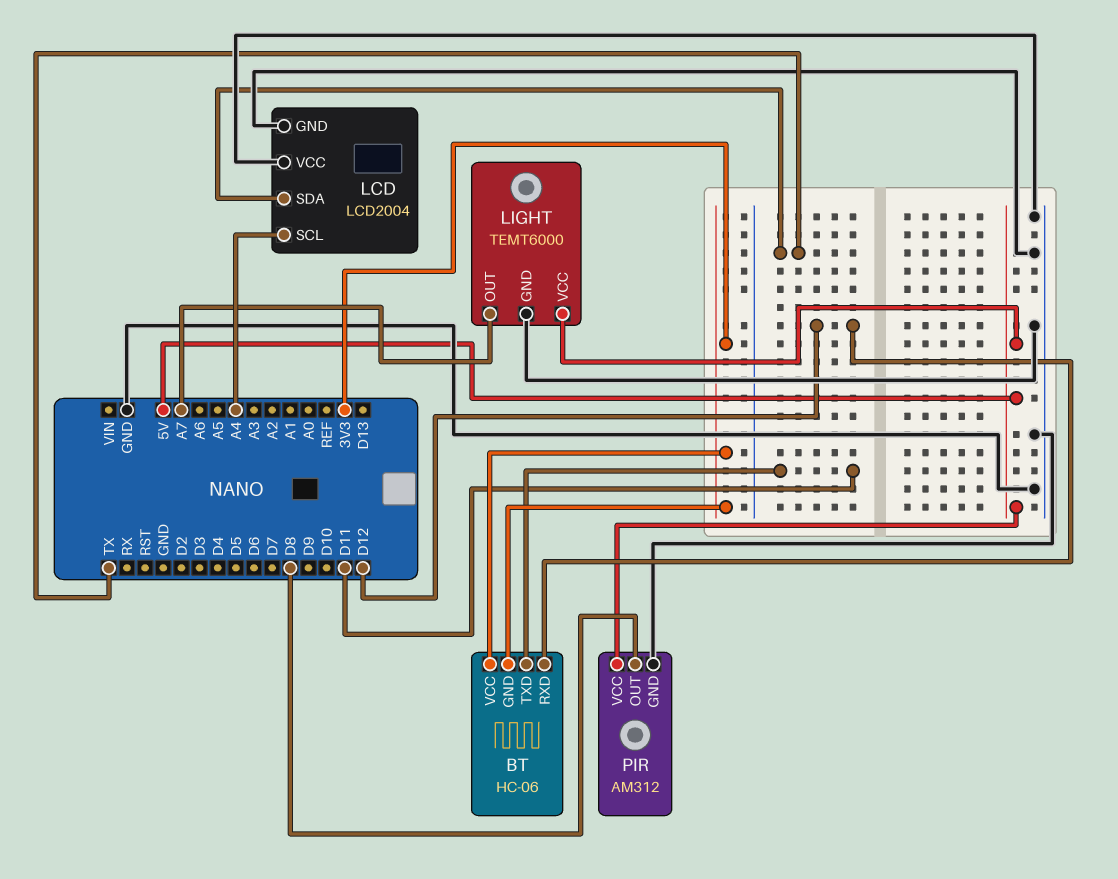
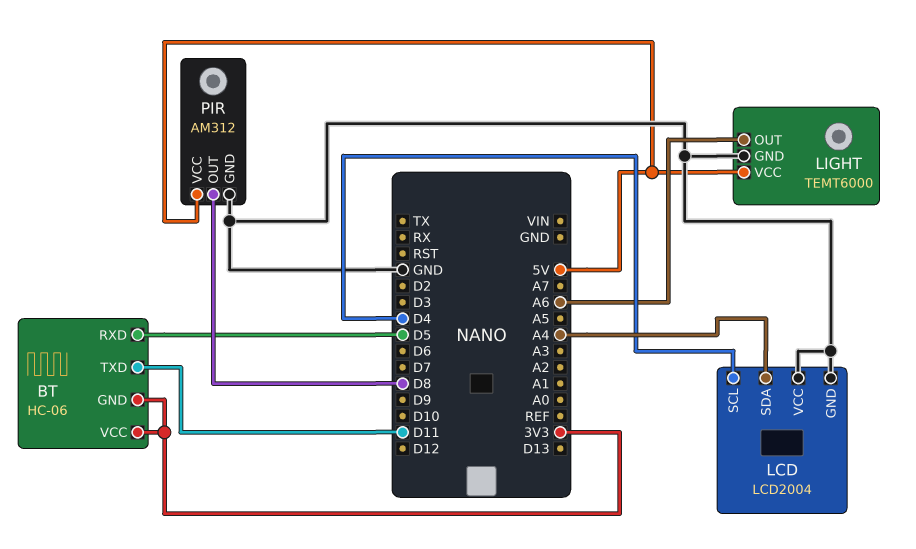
BT pin RXD: D12 -> D5
LCD pin SCL: A4 -> D4
LCD pin SDA: TX -> A4
LIGHT pin OUT: A7 -> A6

